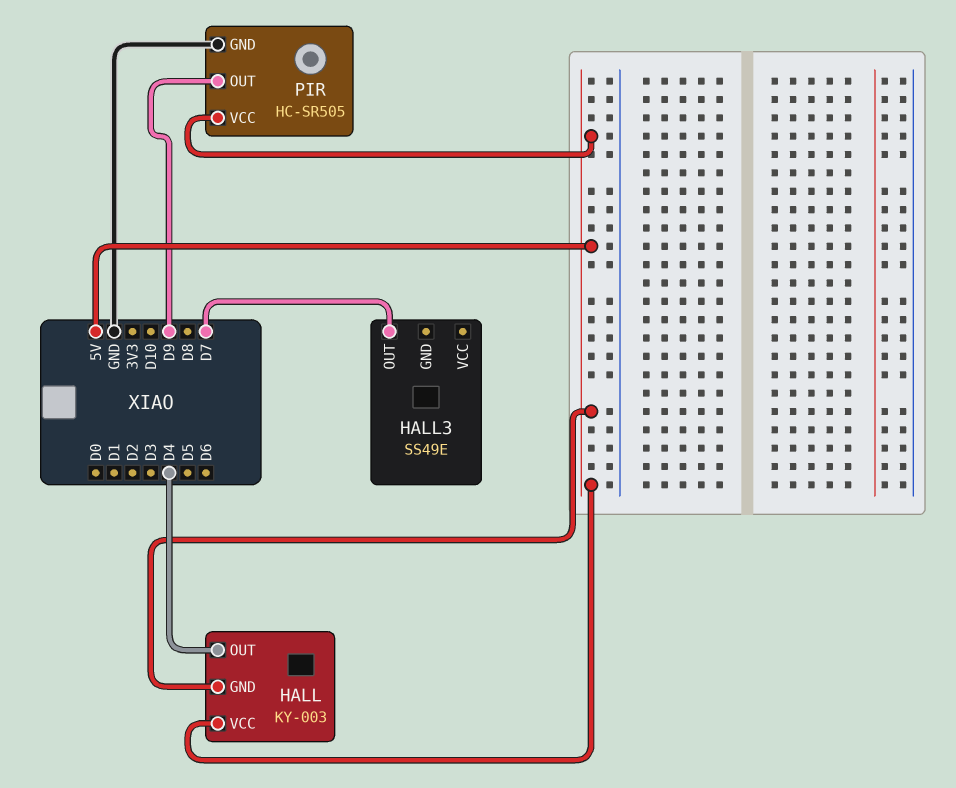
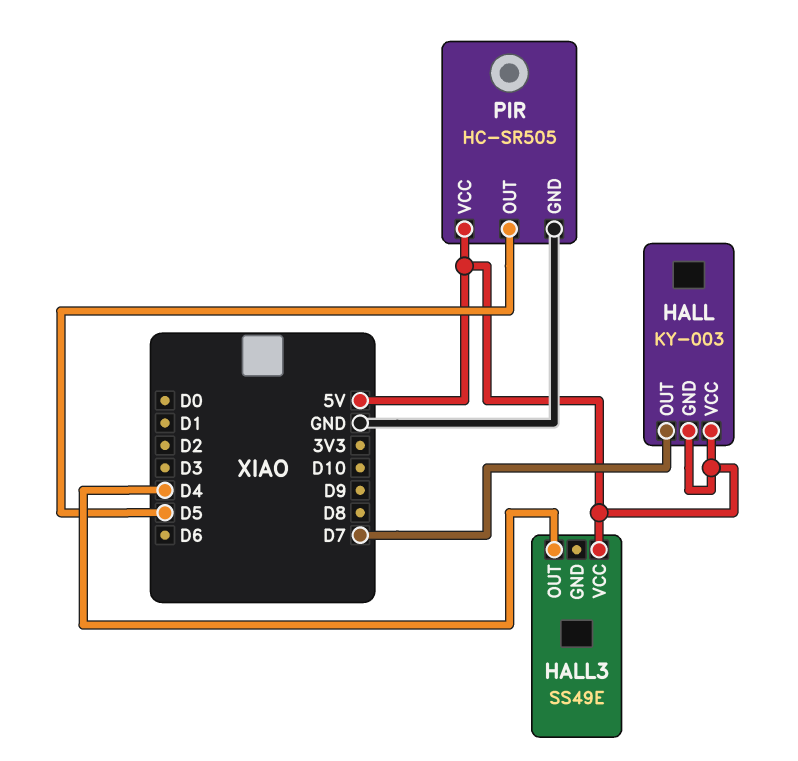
HALL pin OUT: D4 -> D7
HALL3 pin OUT: D7 -> D4
HALL3 pin VCC: none -> 5V
PIR pin OUT: D9 -> D5

